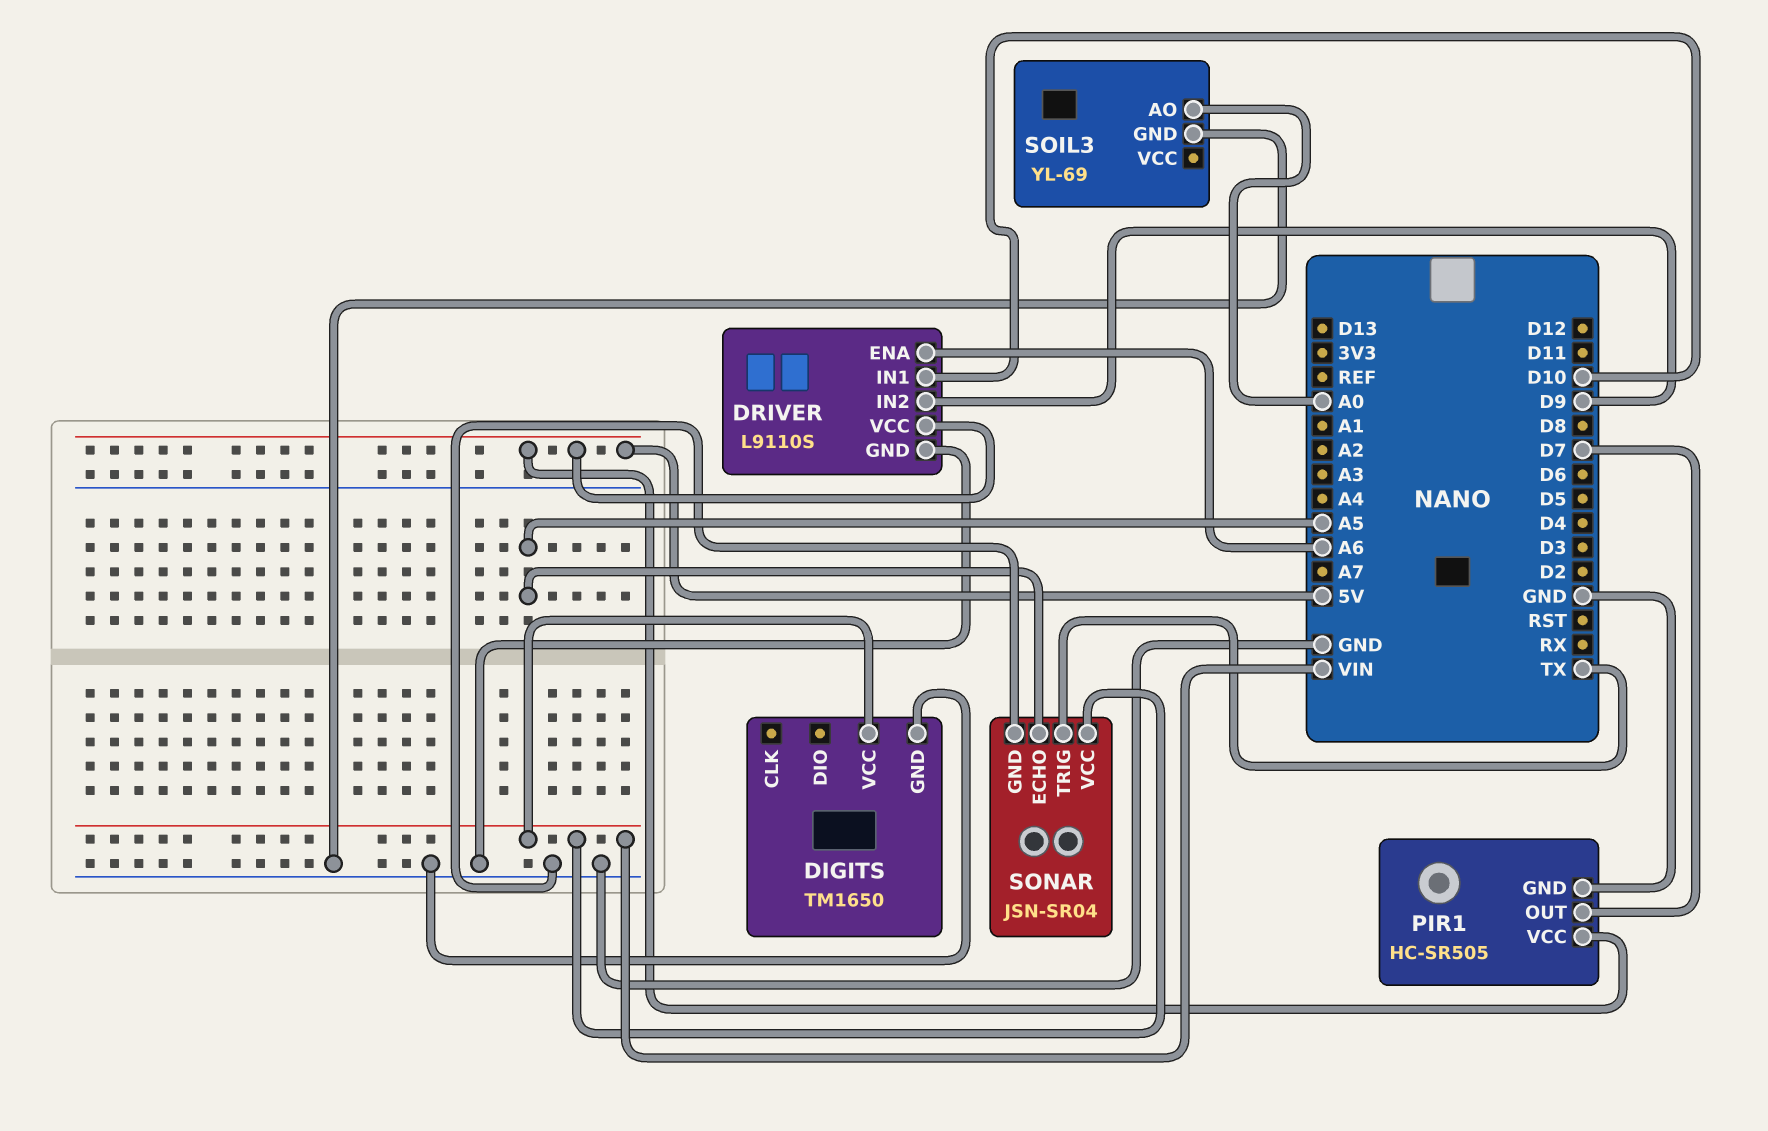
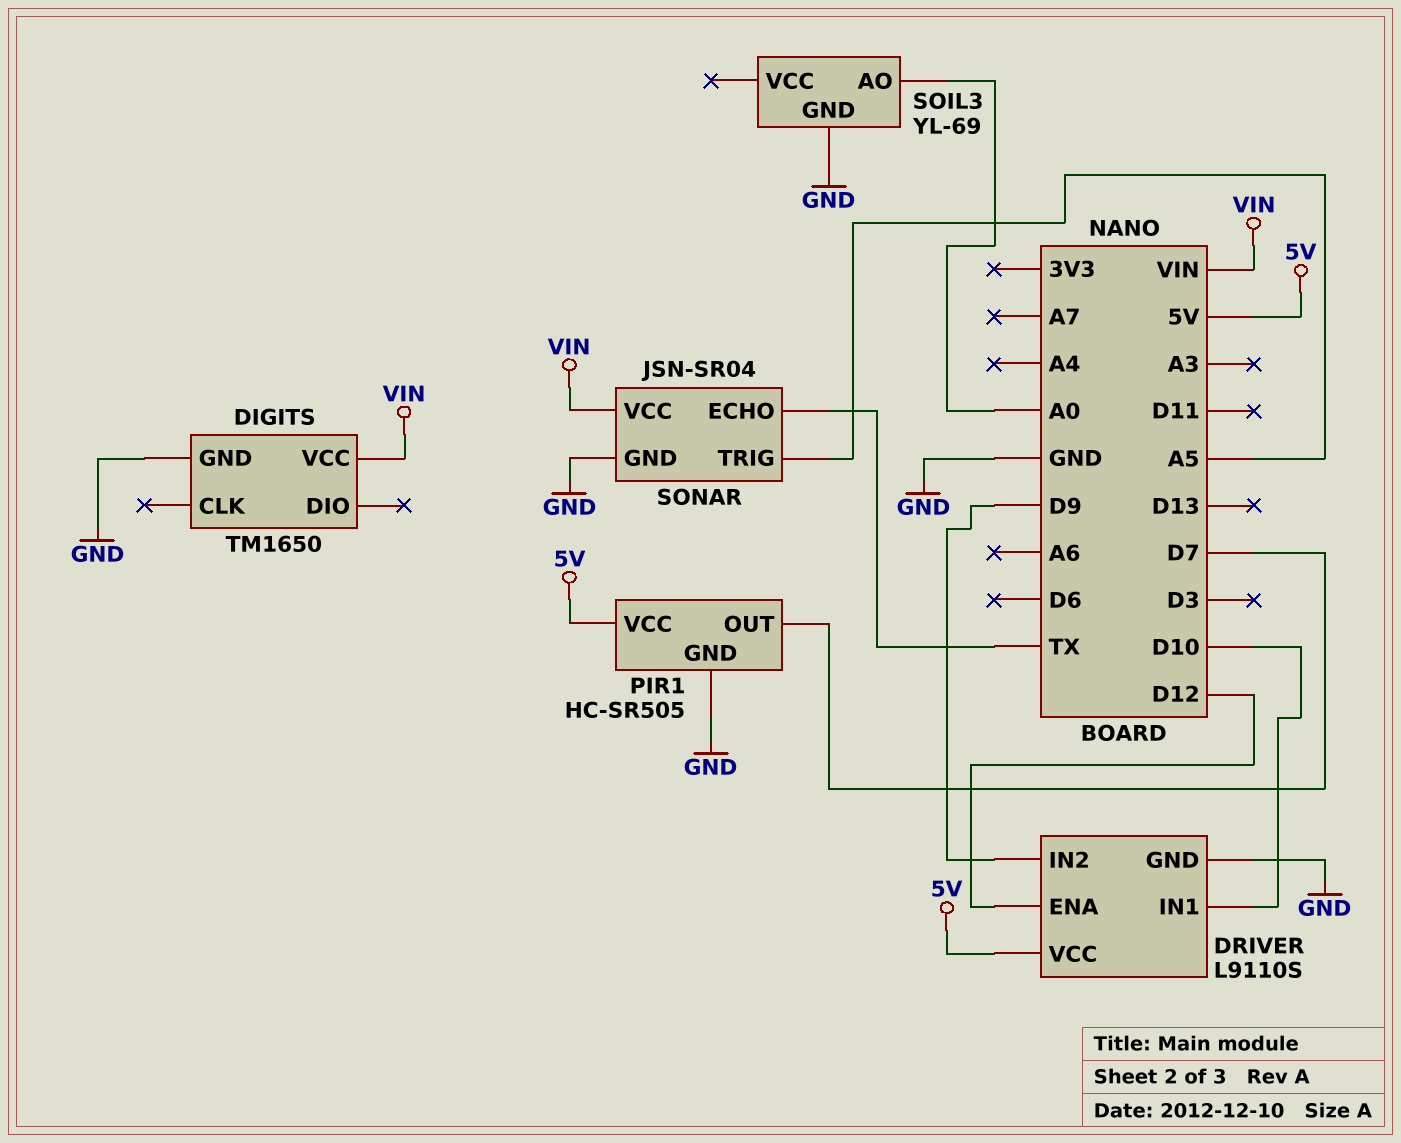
DRIVER pin ENA: A6 -> D12
SONAR pin ECHO: A5 -> TX
SONAR pin TRIG: TX -> A5

